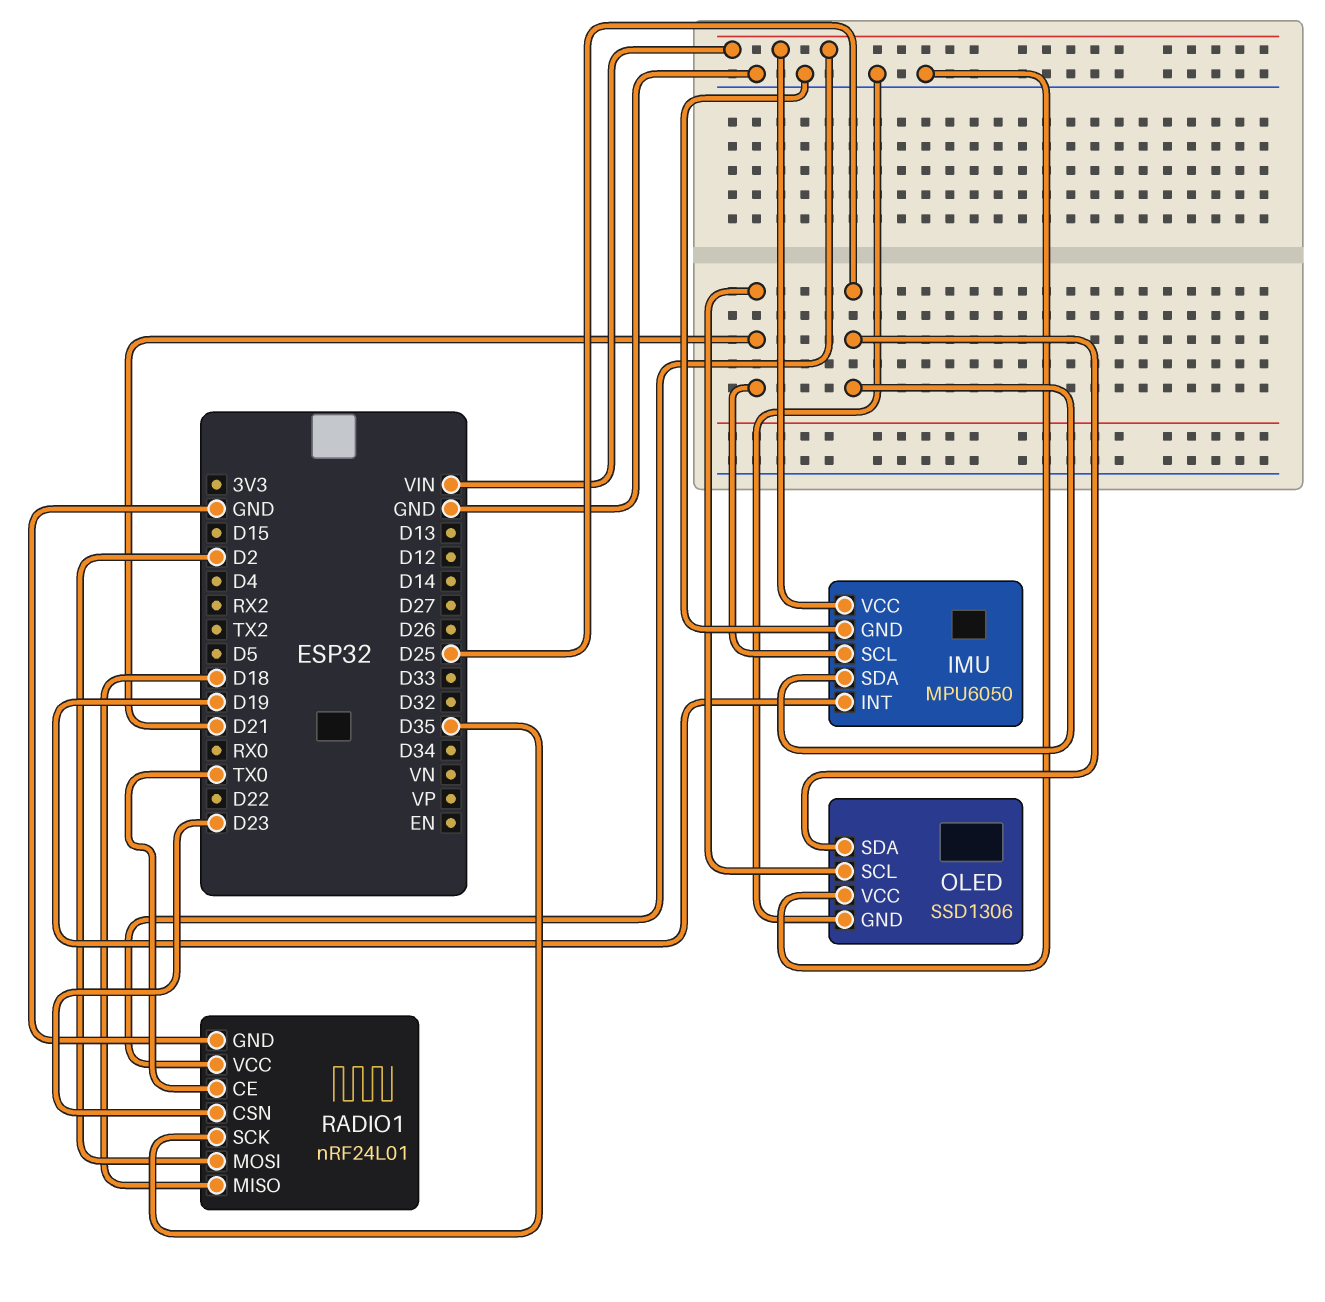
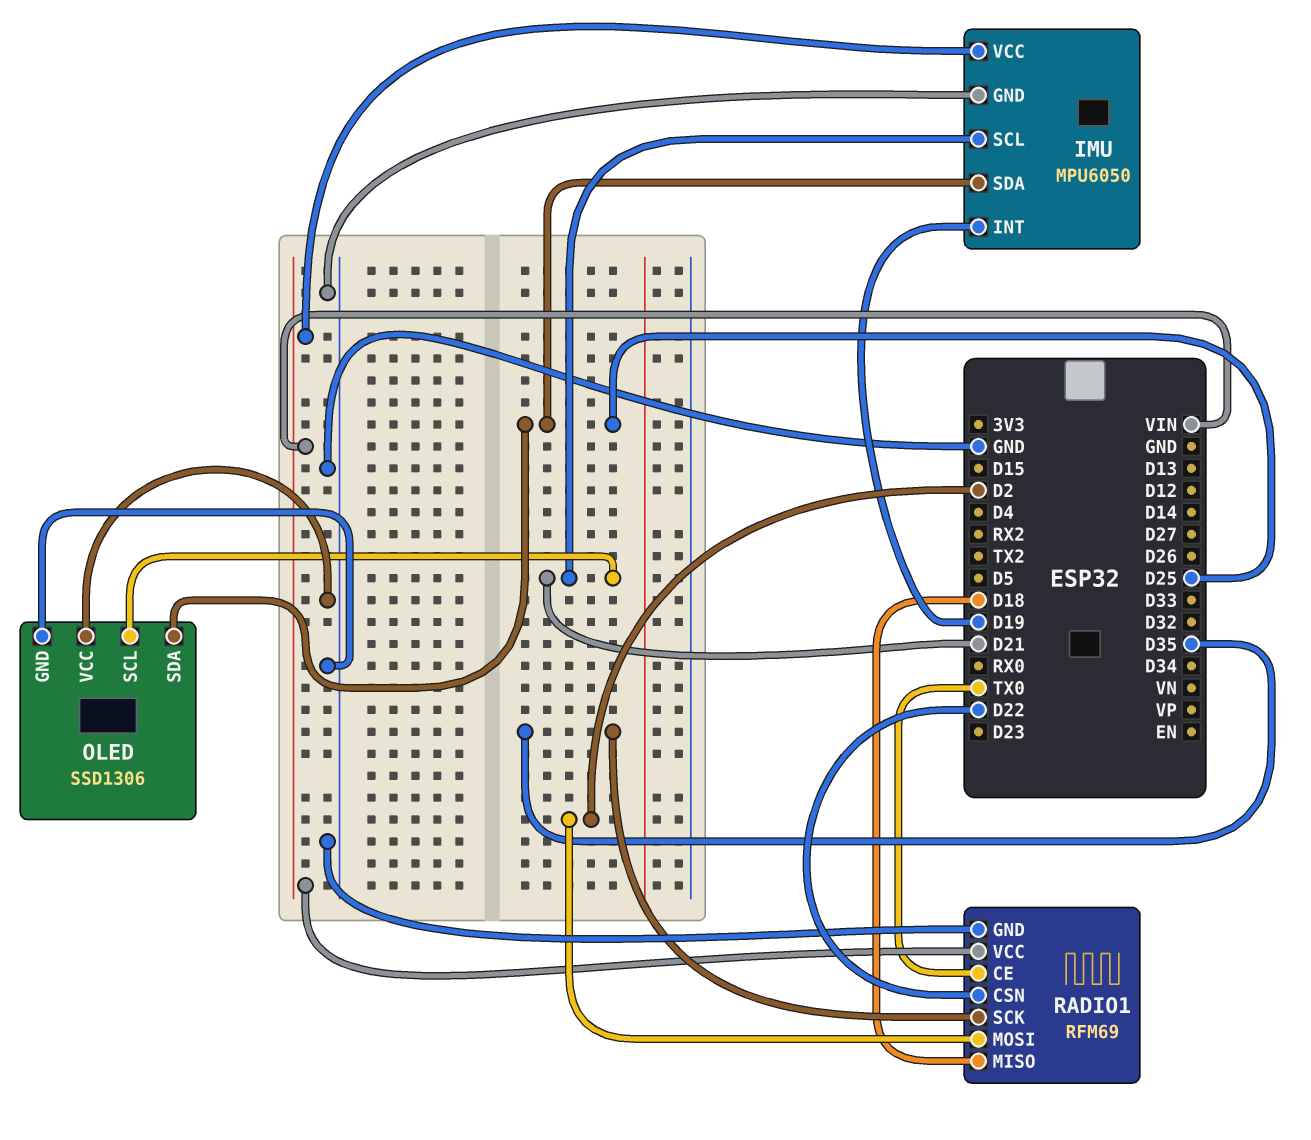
RADIO1: nRF24L01 -> RFM69
RADIO1 pin CSN: D23 -> D22

